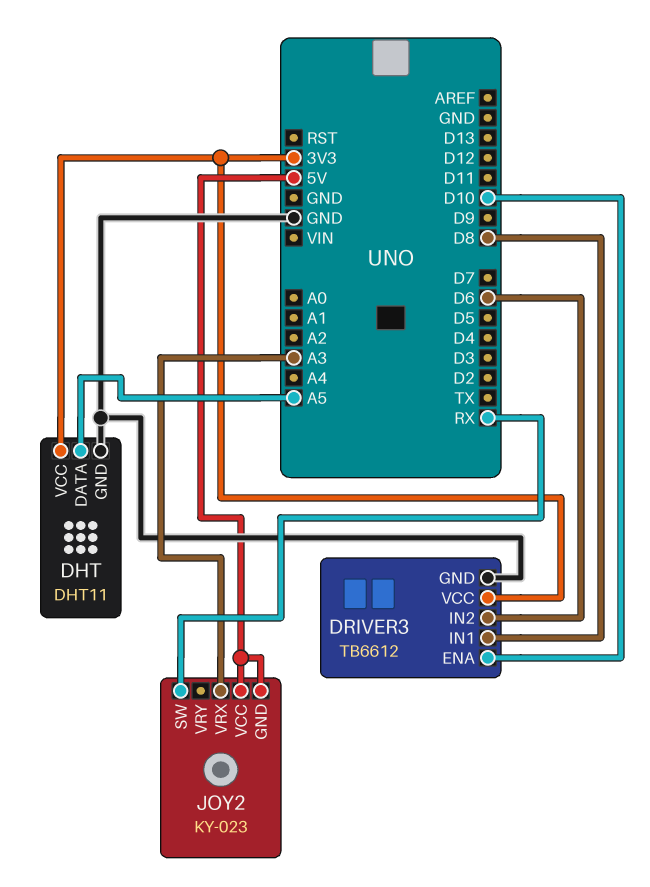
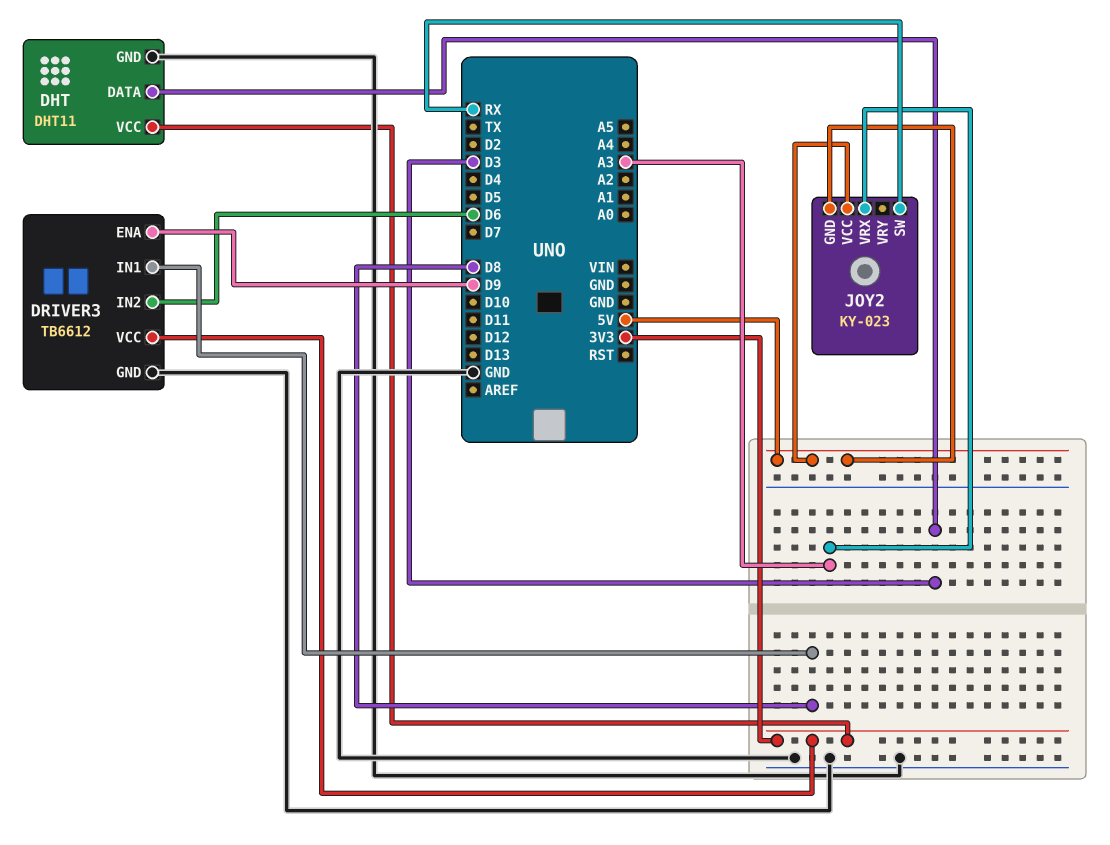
DHT pin DATA: A5 -> D3
DRIVER3 pin ENA: D10 -> D9

